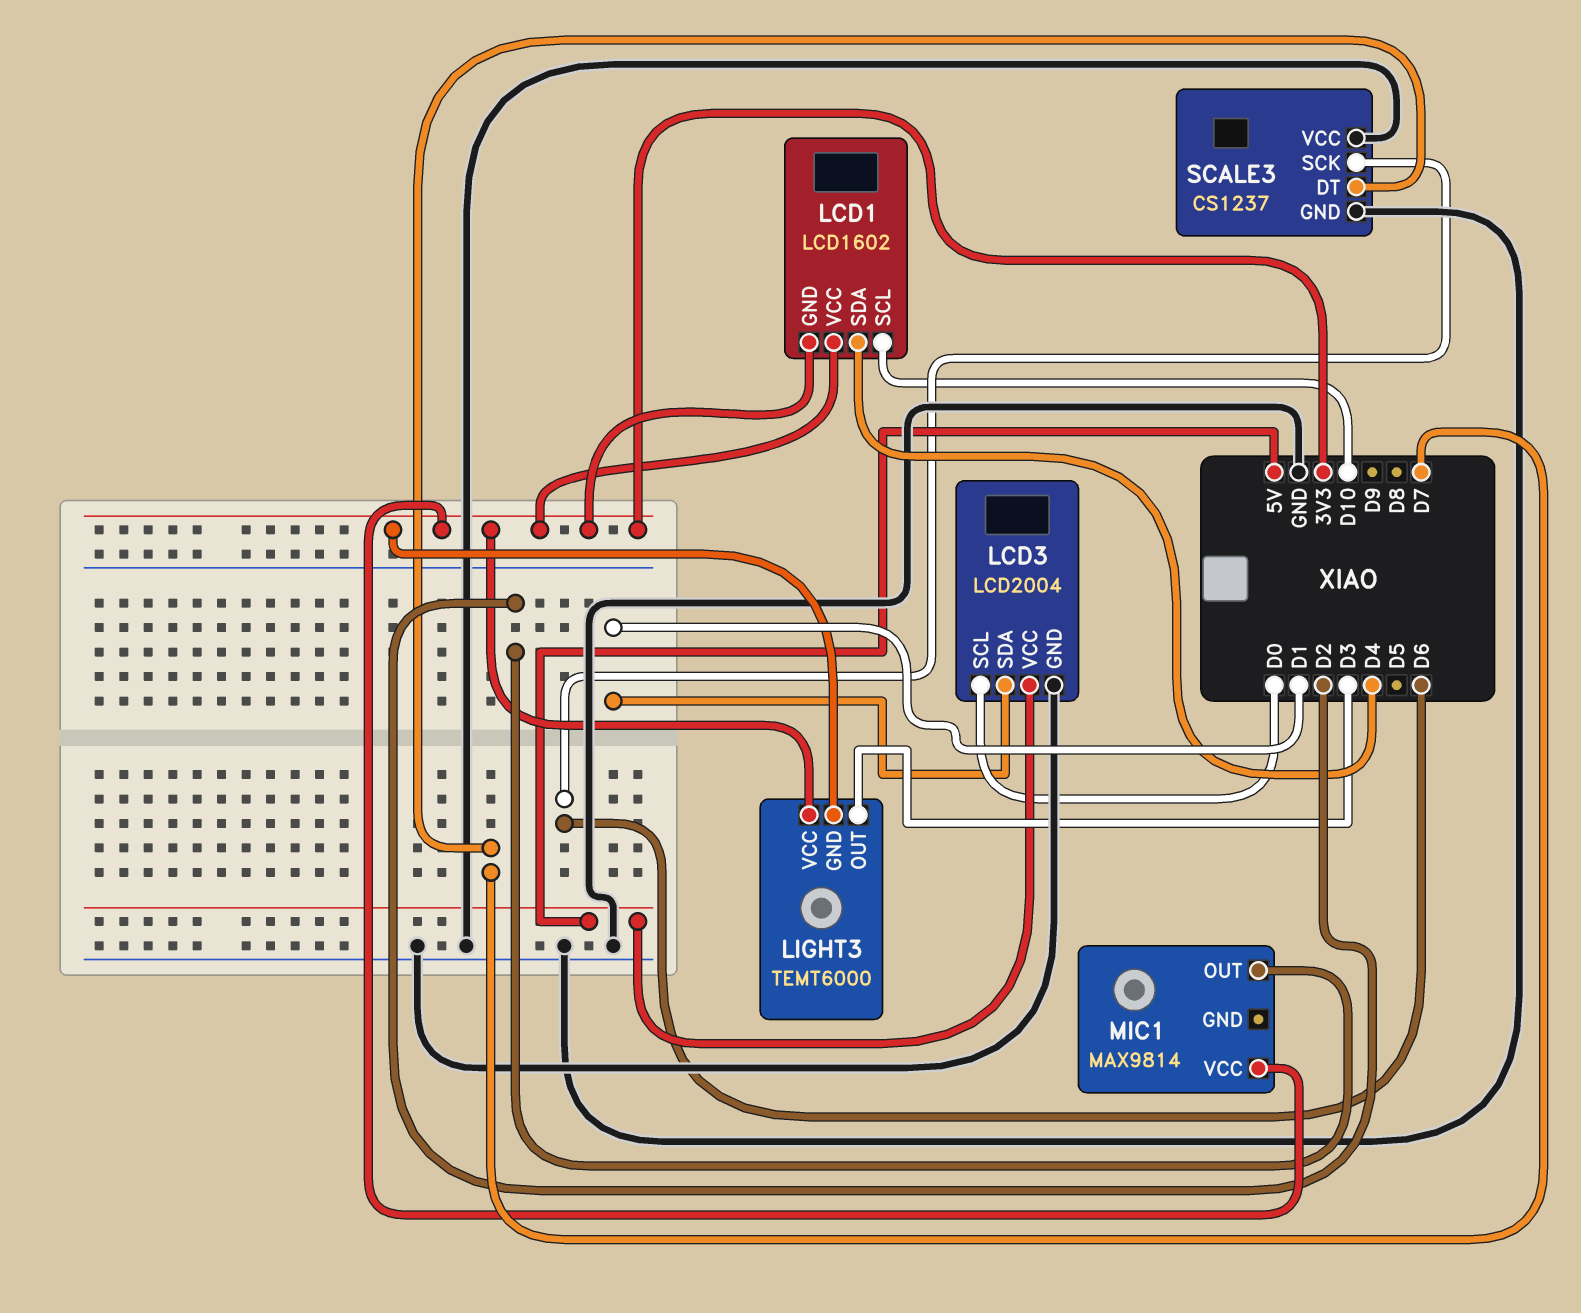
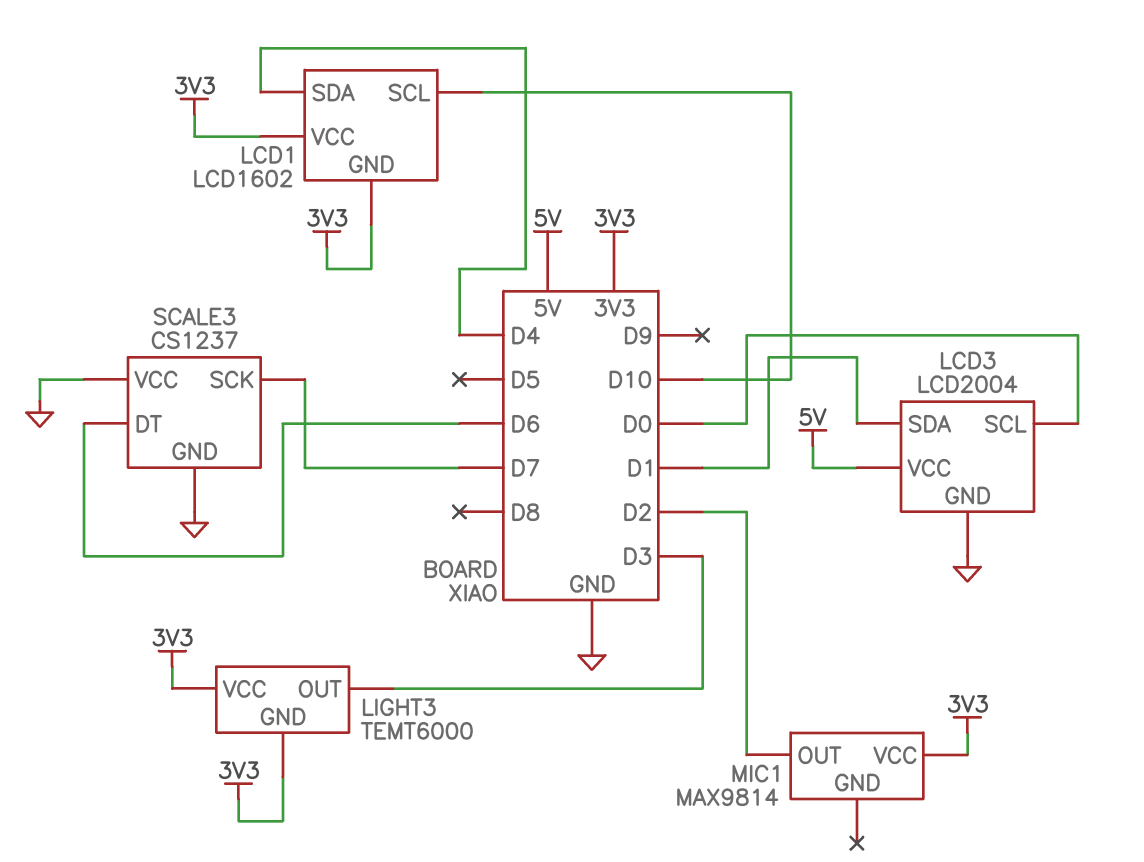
SCALE3 pin DT: D7 -> D6
SCALE3 pin SCK: D6 -> D7

